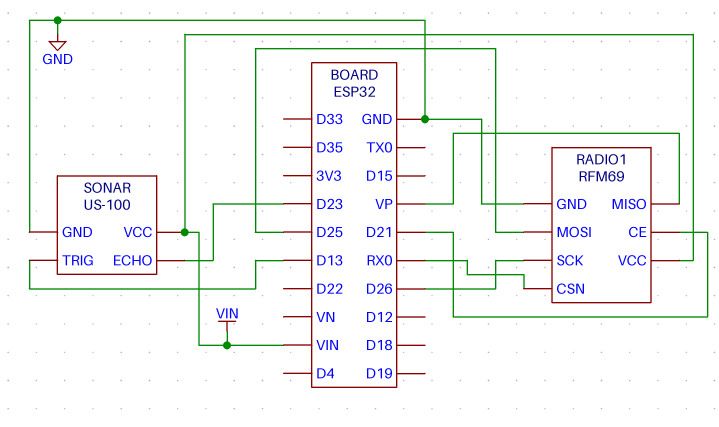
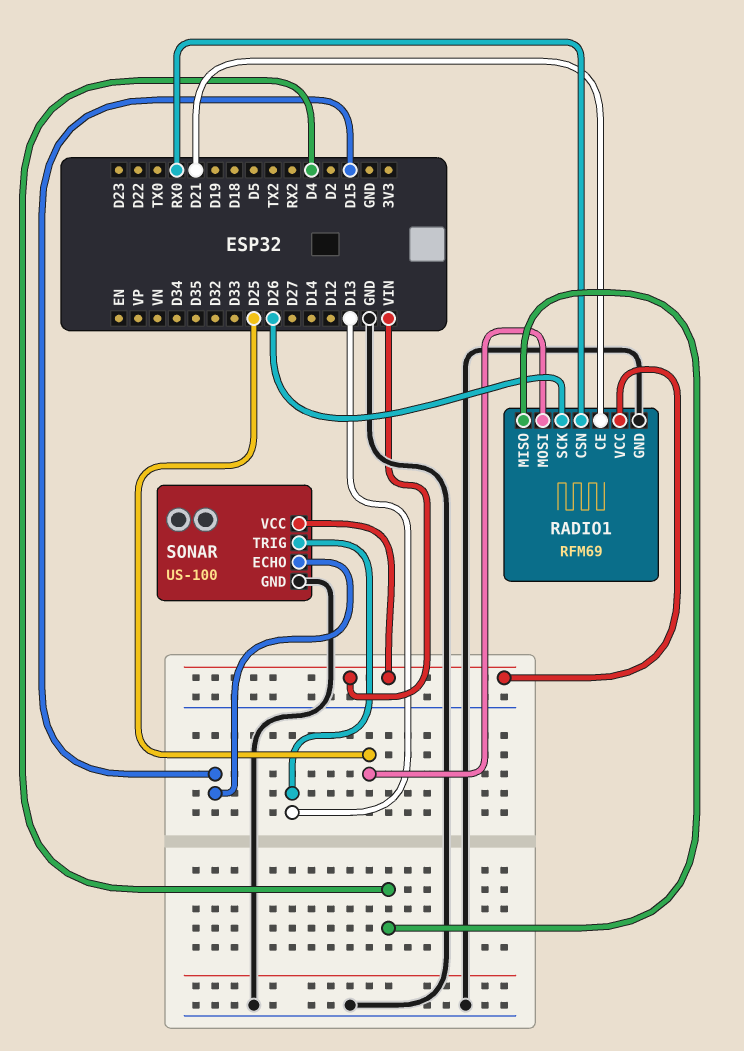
RADIO1 pin MISO: VP -> D4
SONAR pin ECHO: D23 -> D15

